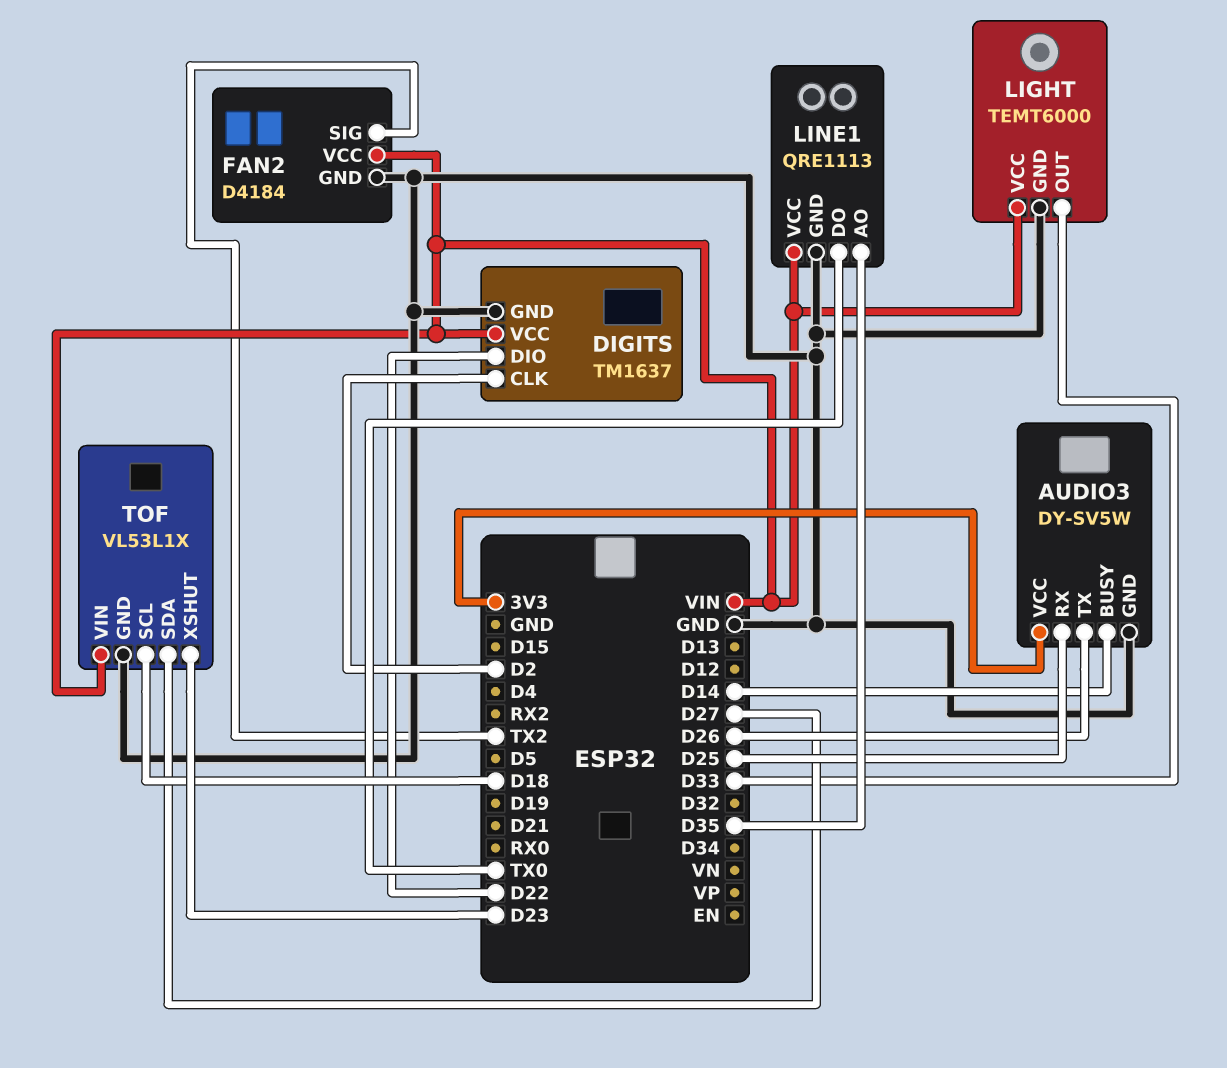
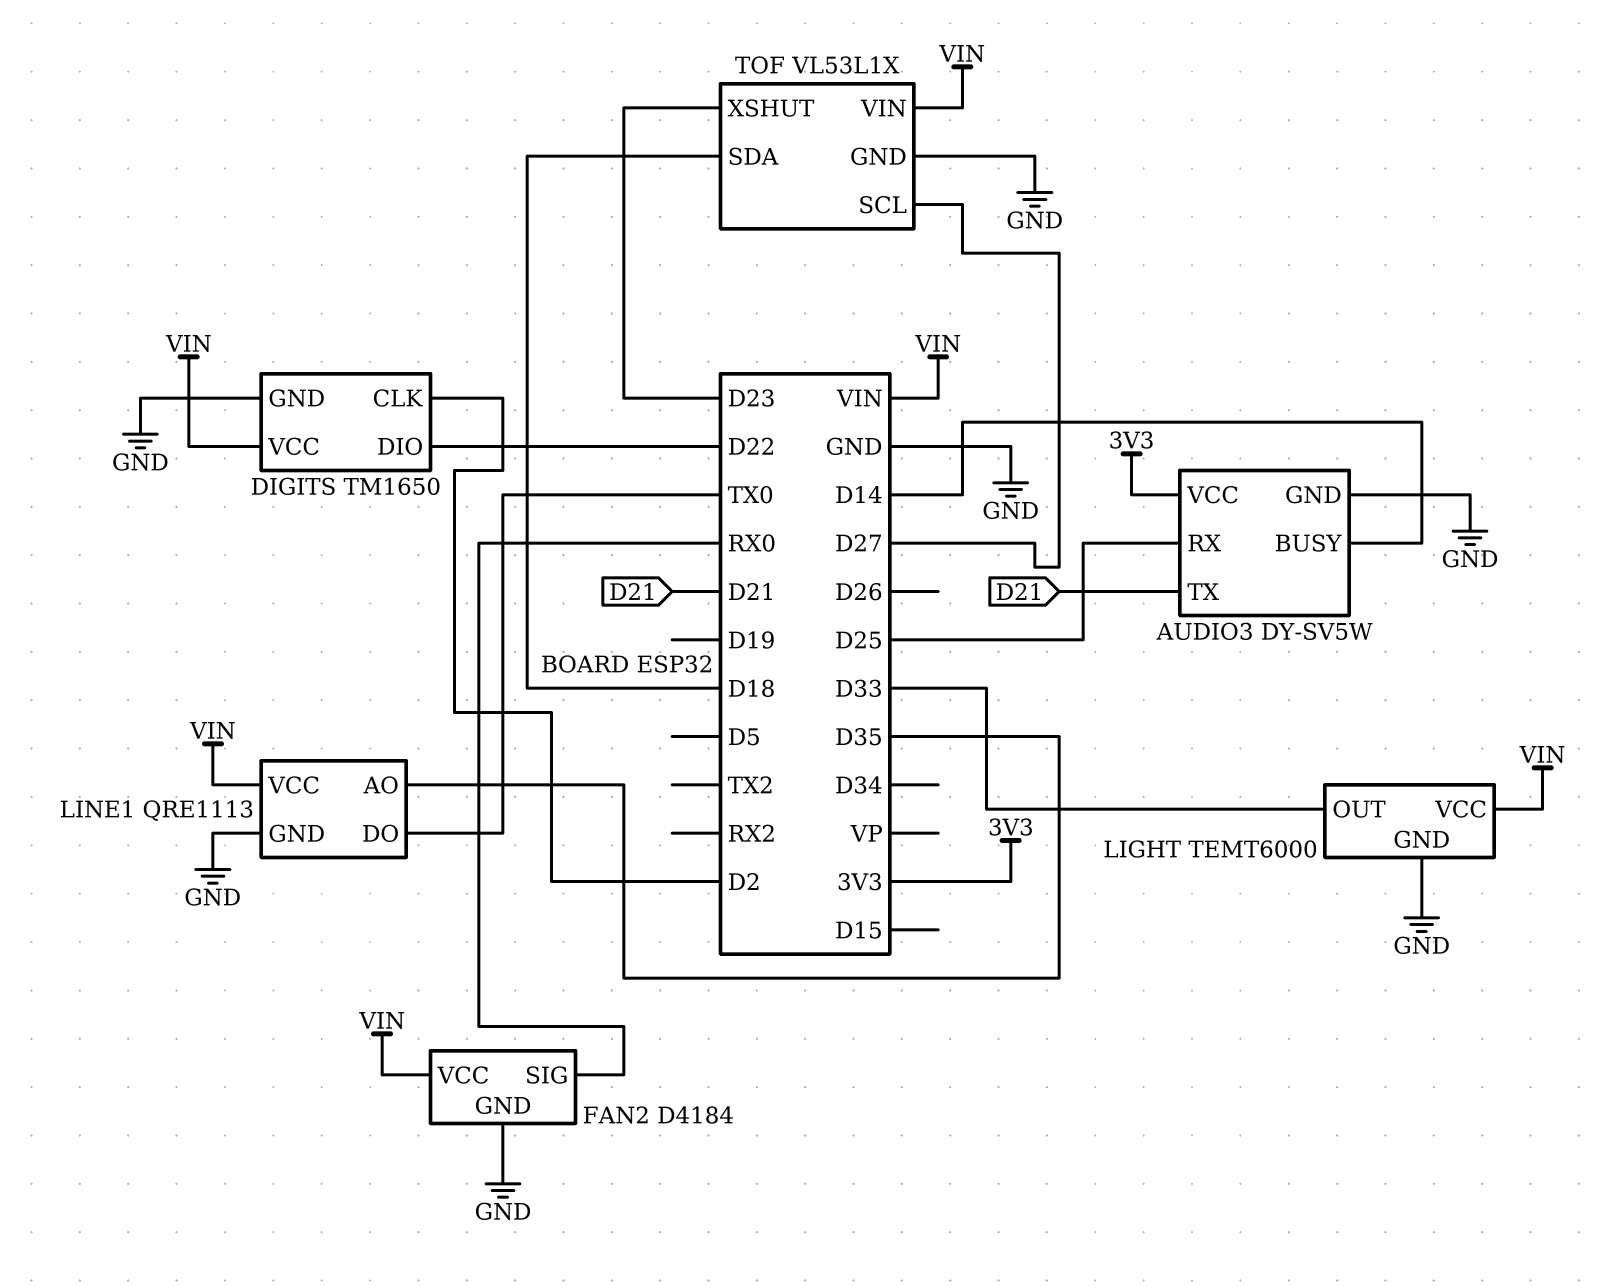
AUDIO3 pin TX: D26 -> D21
DIGITS: TM1637 -> TM1650
FAN2 pin SIG: TX2 -> RX0
TOF pin SCL: D18 -> D27
TOF pin SDA: D27 -> D18

